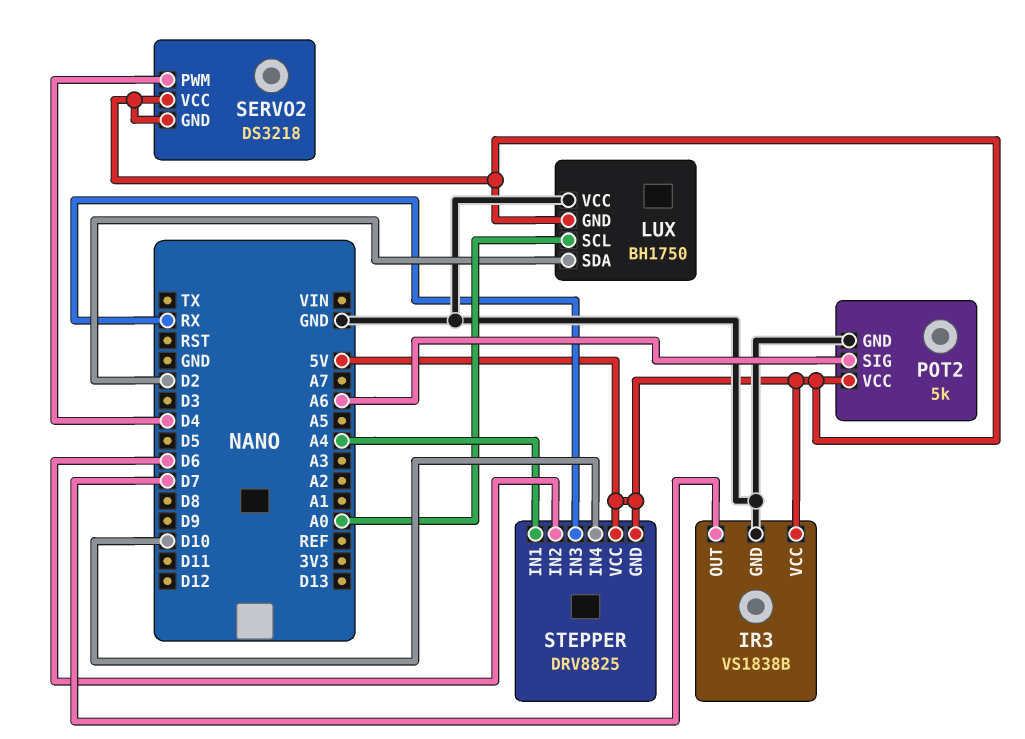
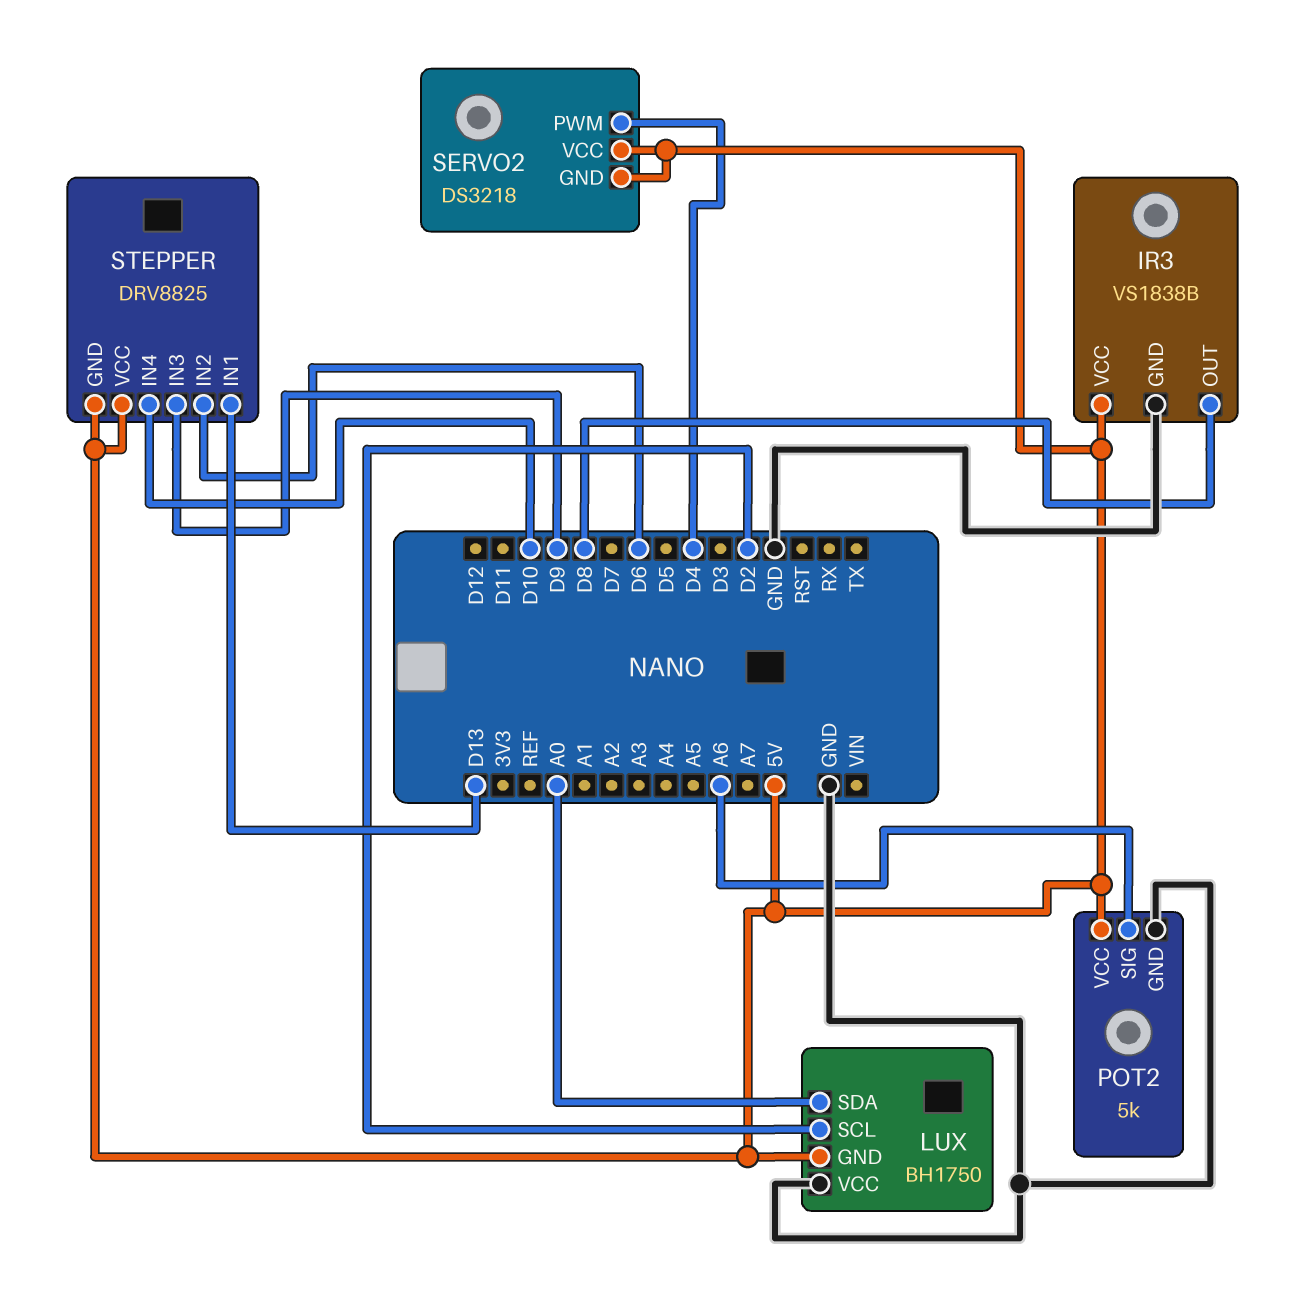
IR3 pin OUT: D7 -> D8
LUX pin SCL: A0 -> D2
LUX pin SDA: D2 -> A0
STEPPER pin IN1: A4 -> D13
STEPPER pin IN3: RX -> D9

